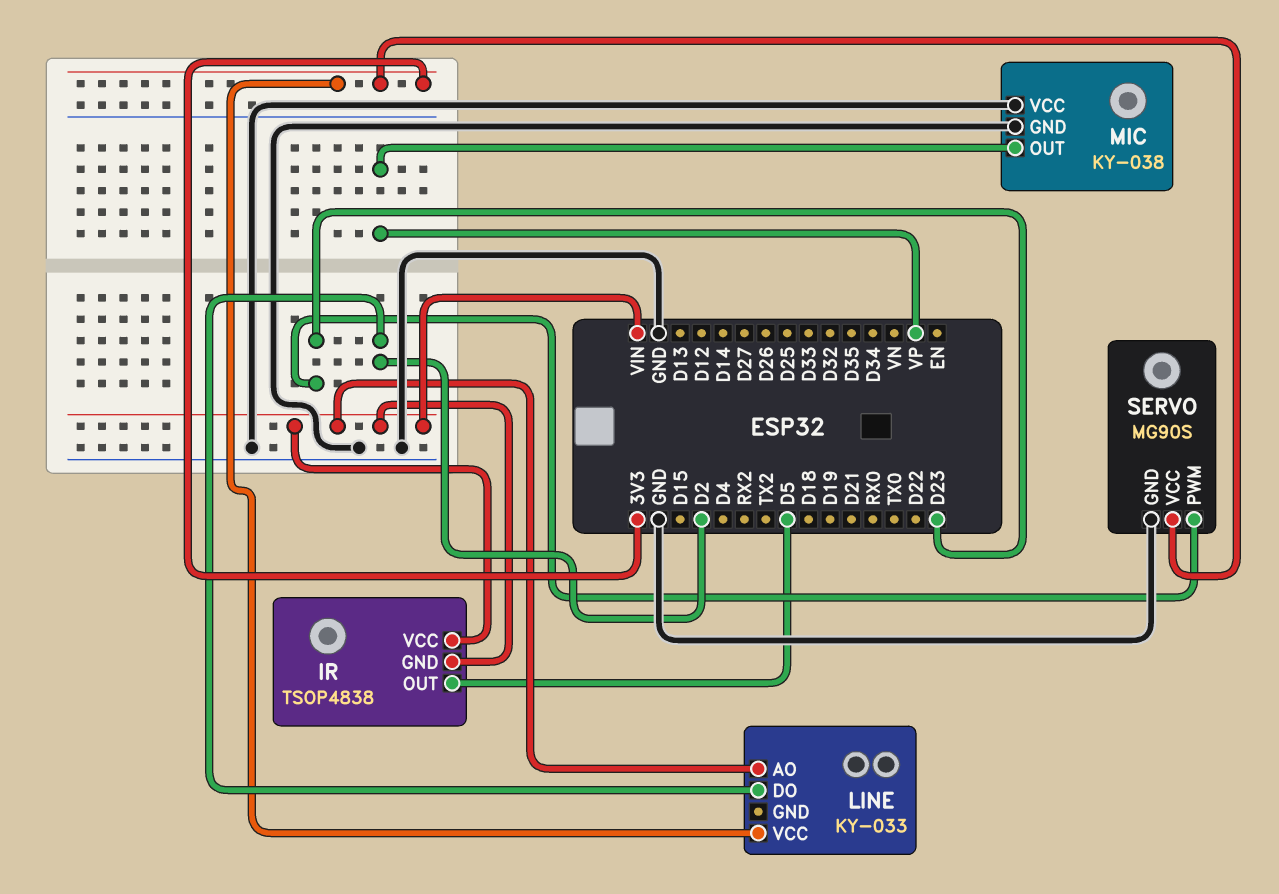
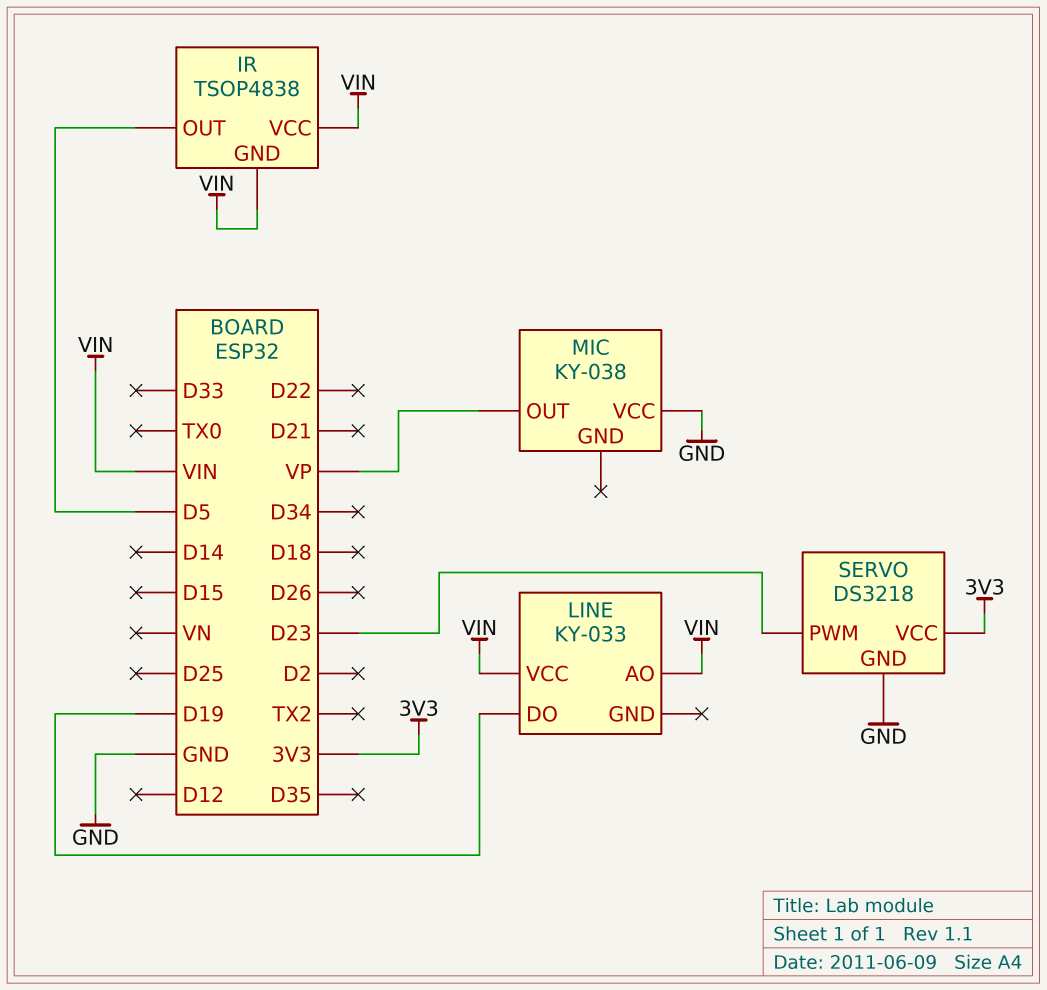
LINE pin DO: D2 -> D19
LINE pin VCC: 3V3 -> VIN
MIC pin GND: GND -> none
SERVO: MG90S -> DS3218

